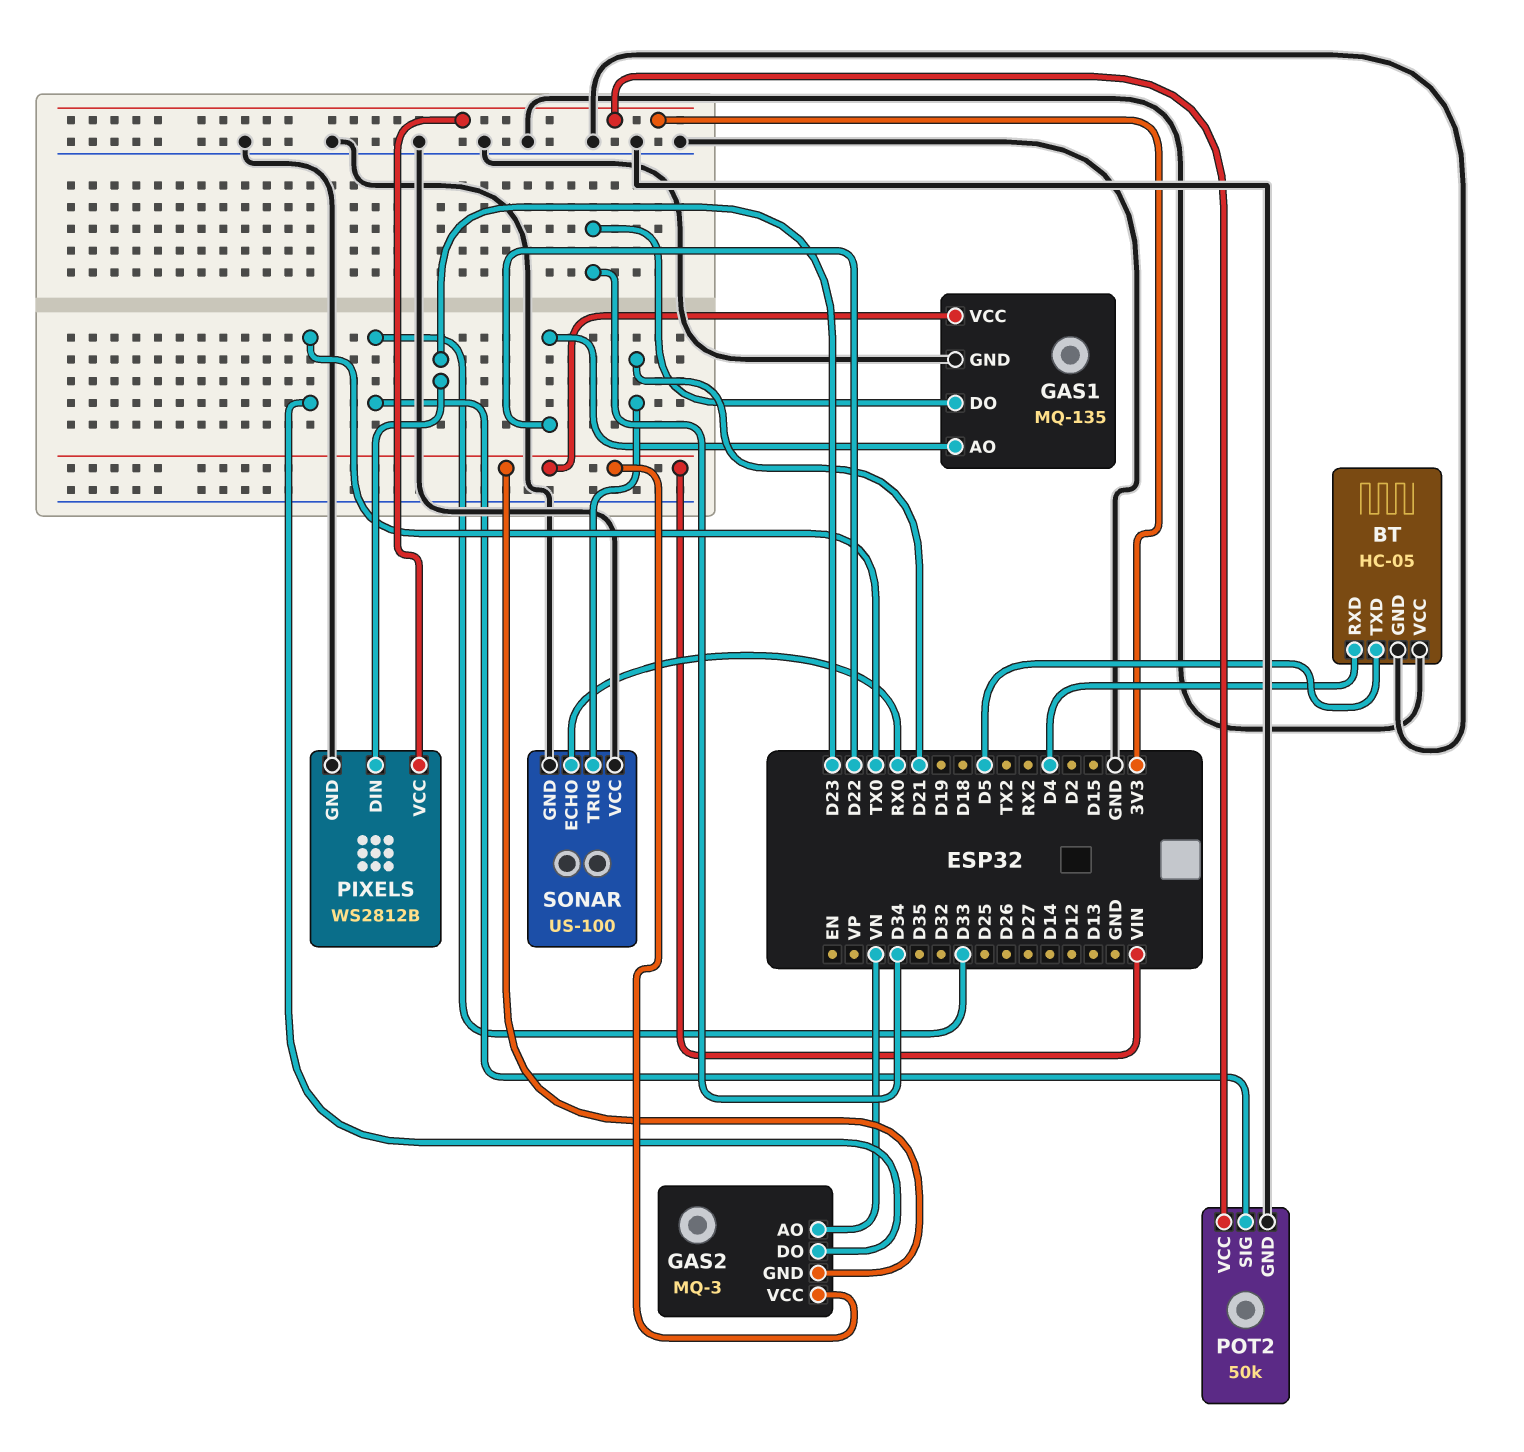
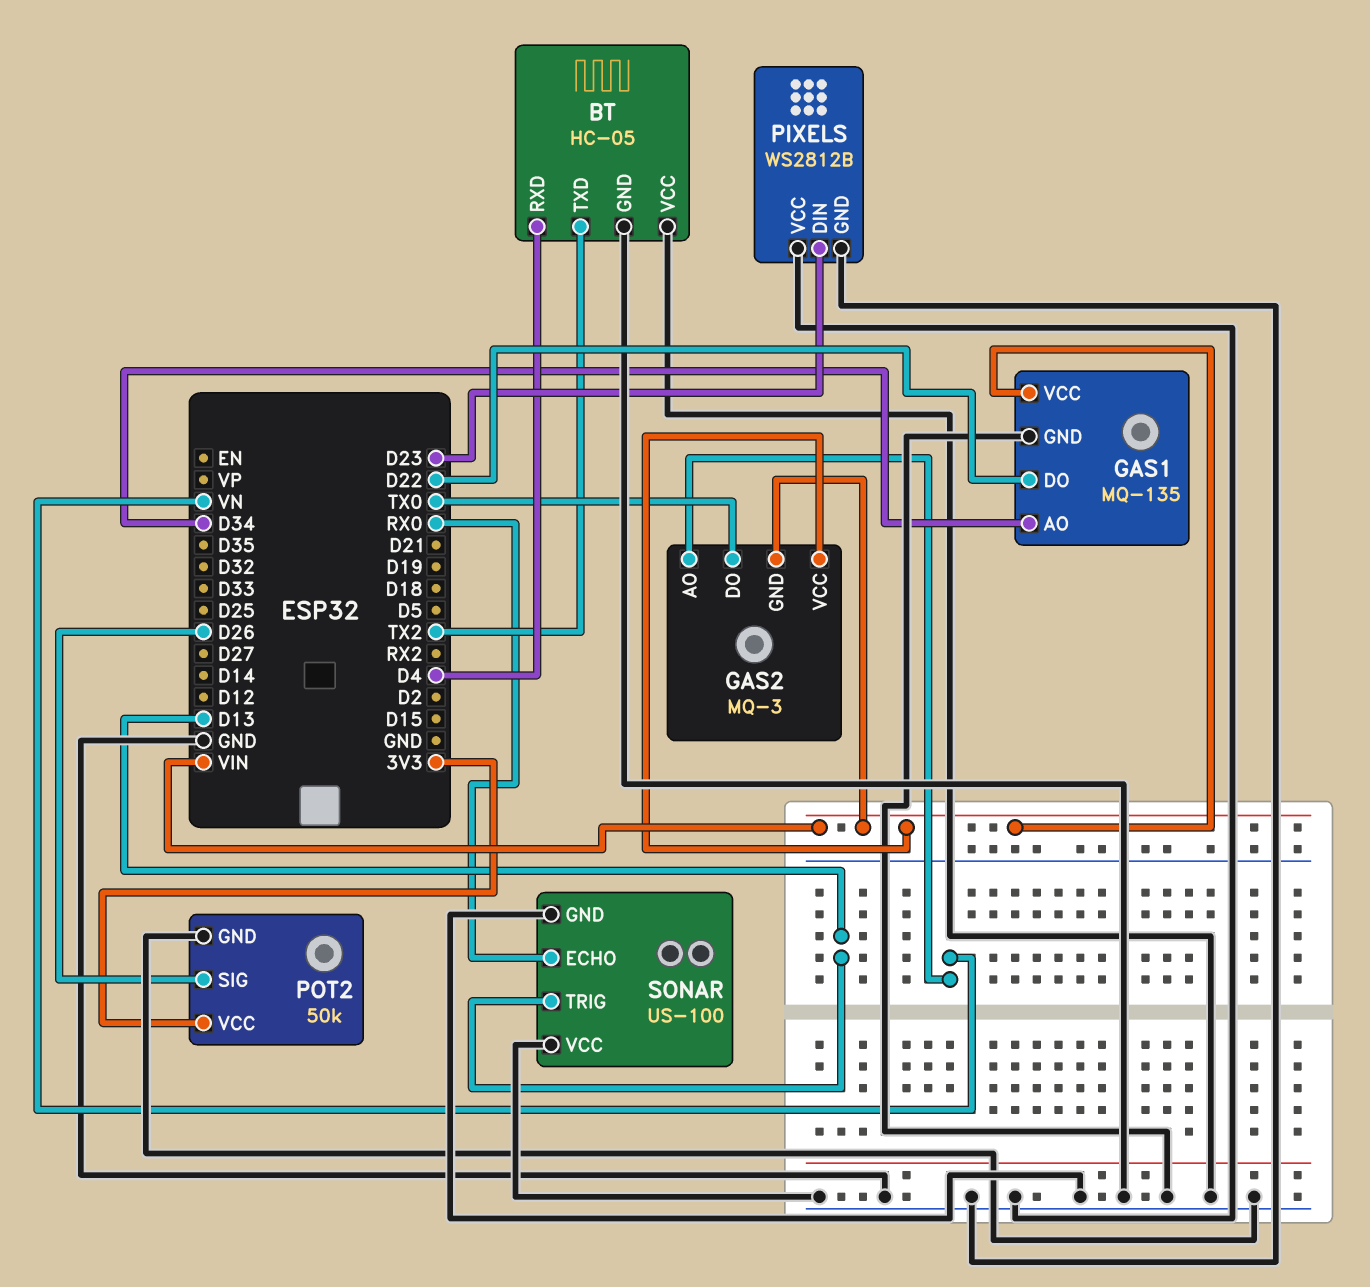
BT pin TXD: D5 -> TX2
GAS1 pin AO: D22 -> D34
GAS1 pin DO: D34 -> D22
PIXELS pin VCC: 3V3 -> GND
POT2 pin SIG: D33 -> D26
SONAR pin TRIG: D21 -> D13

